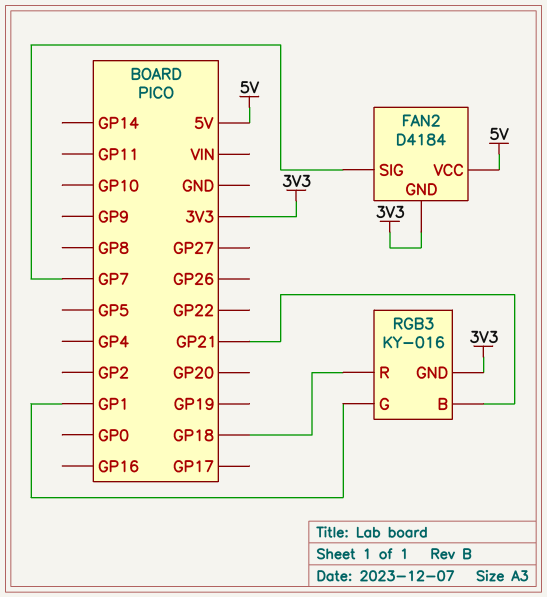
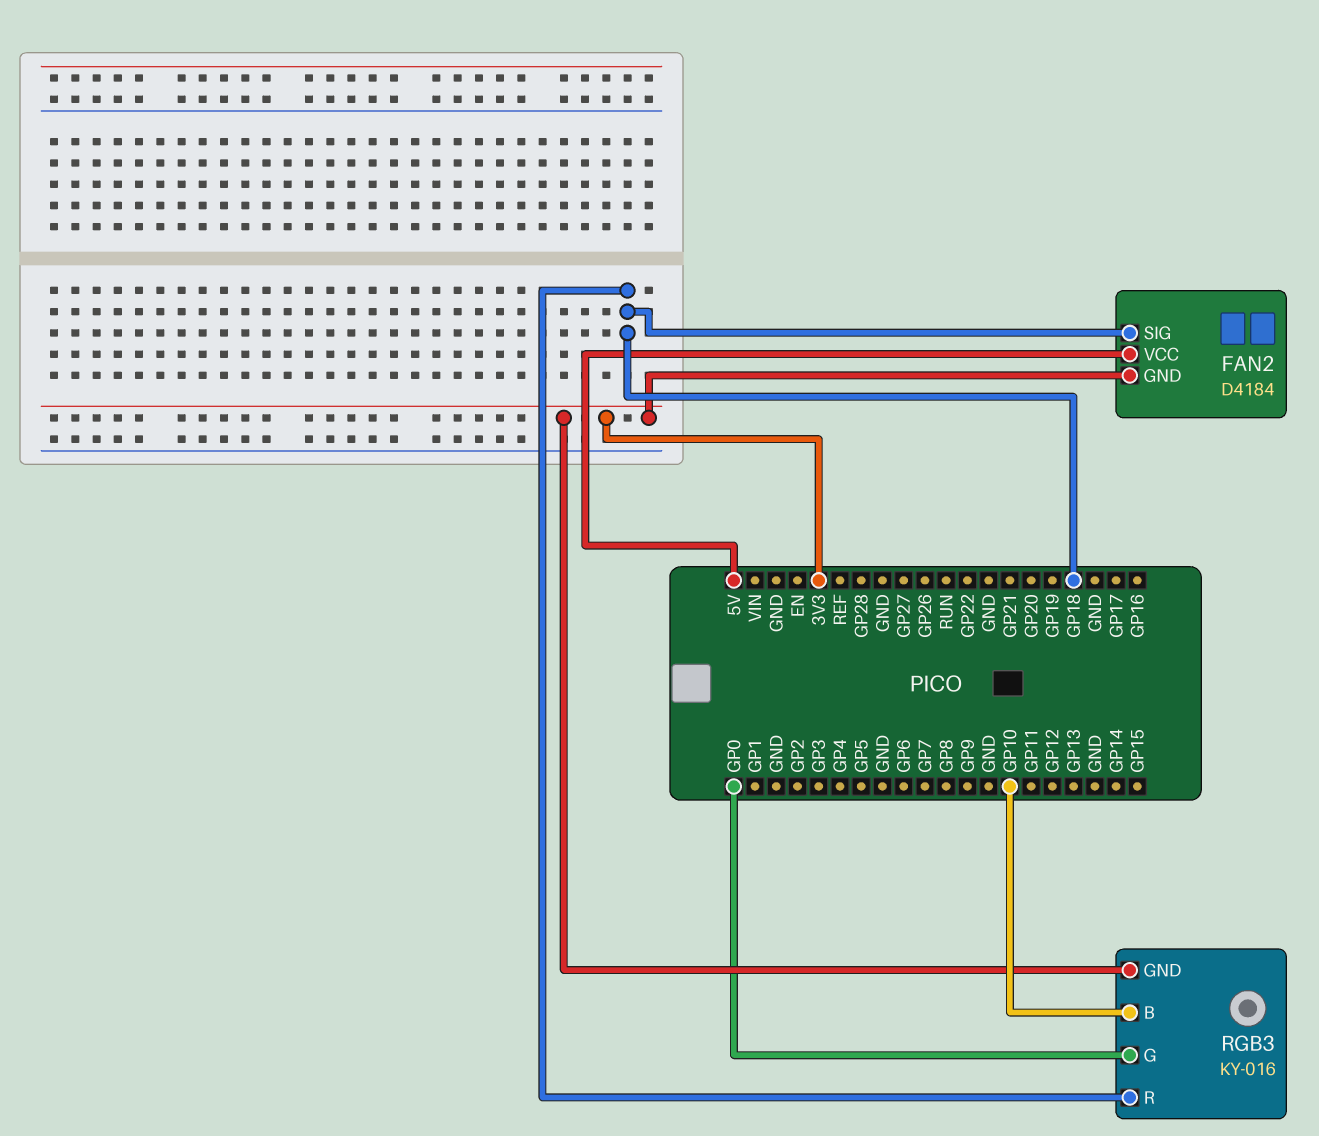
FAN2 pin SIG: GP7 -> GP18
RGB3 pin B: GP21 -> GP10
RGB3 pin G: GP1 -> GP0

